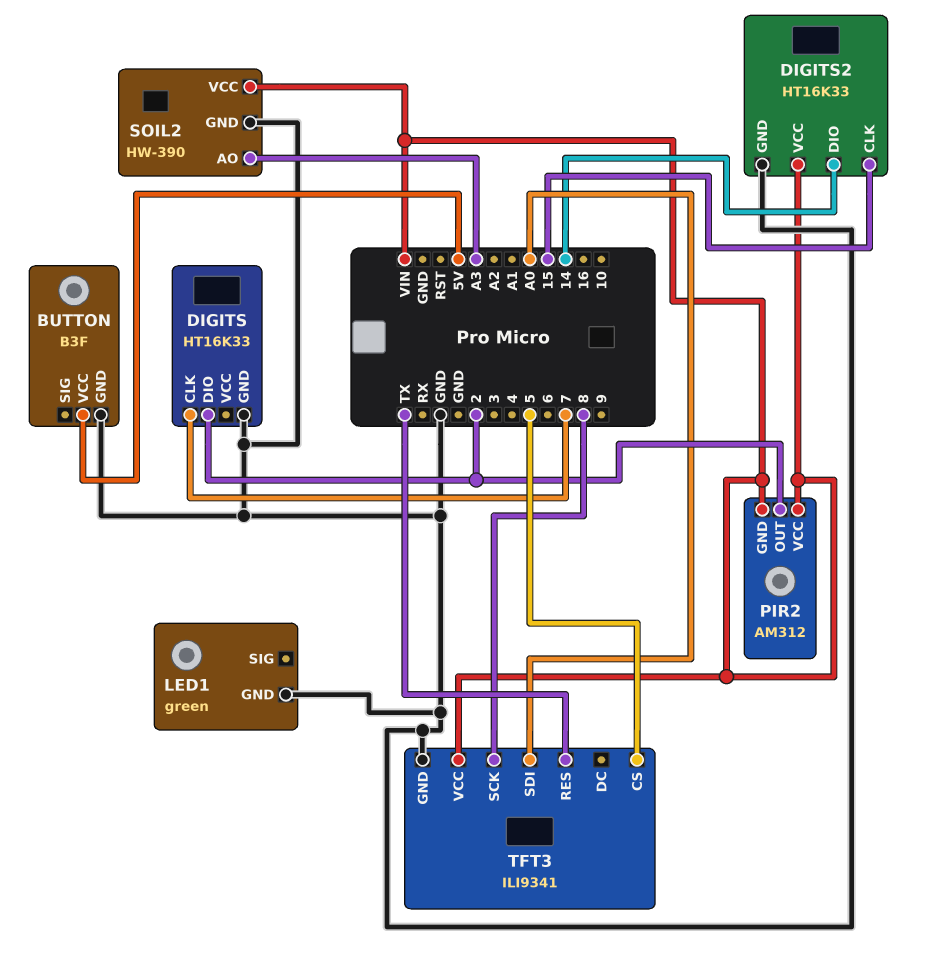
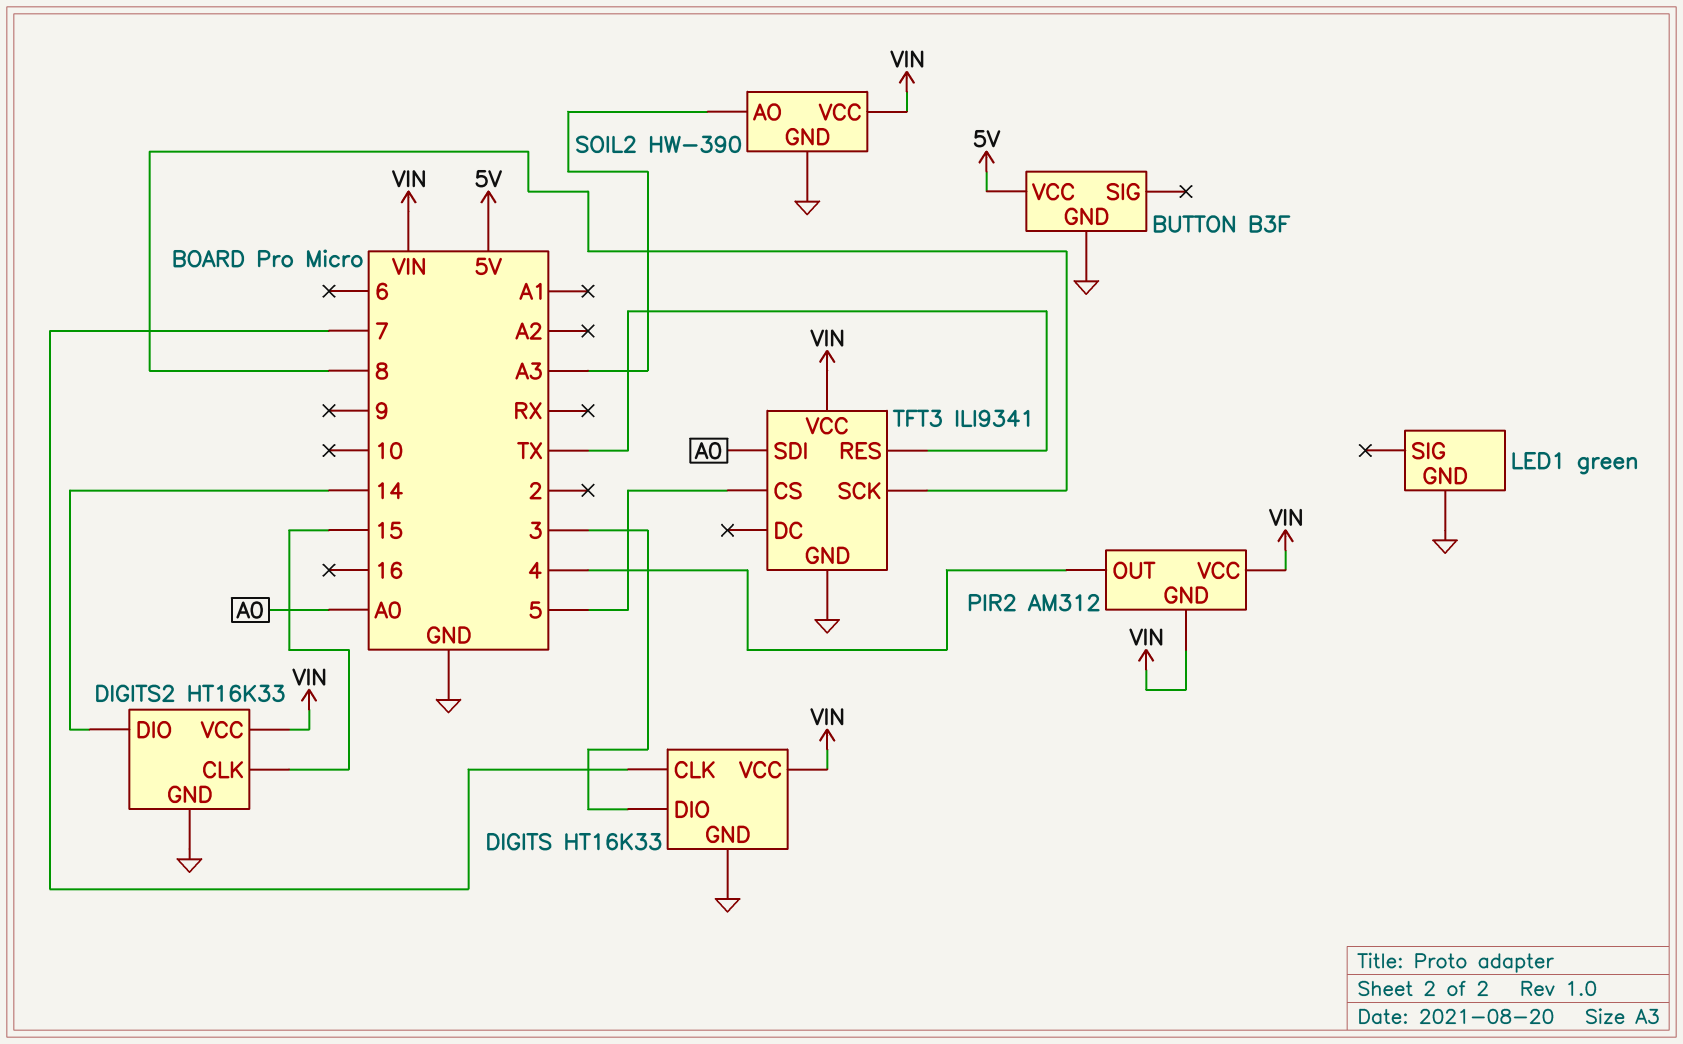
DIGITS pin DIO: 2 -> 3
DIGITS pin VCC: none -> VIN
PIR2 pin OUT: 2 -> 4

